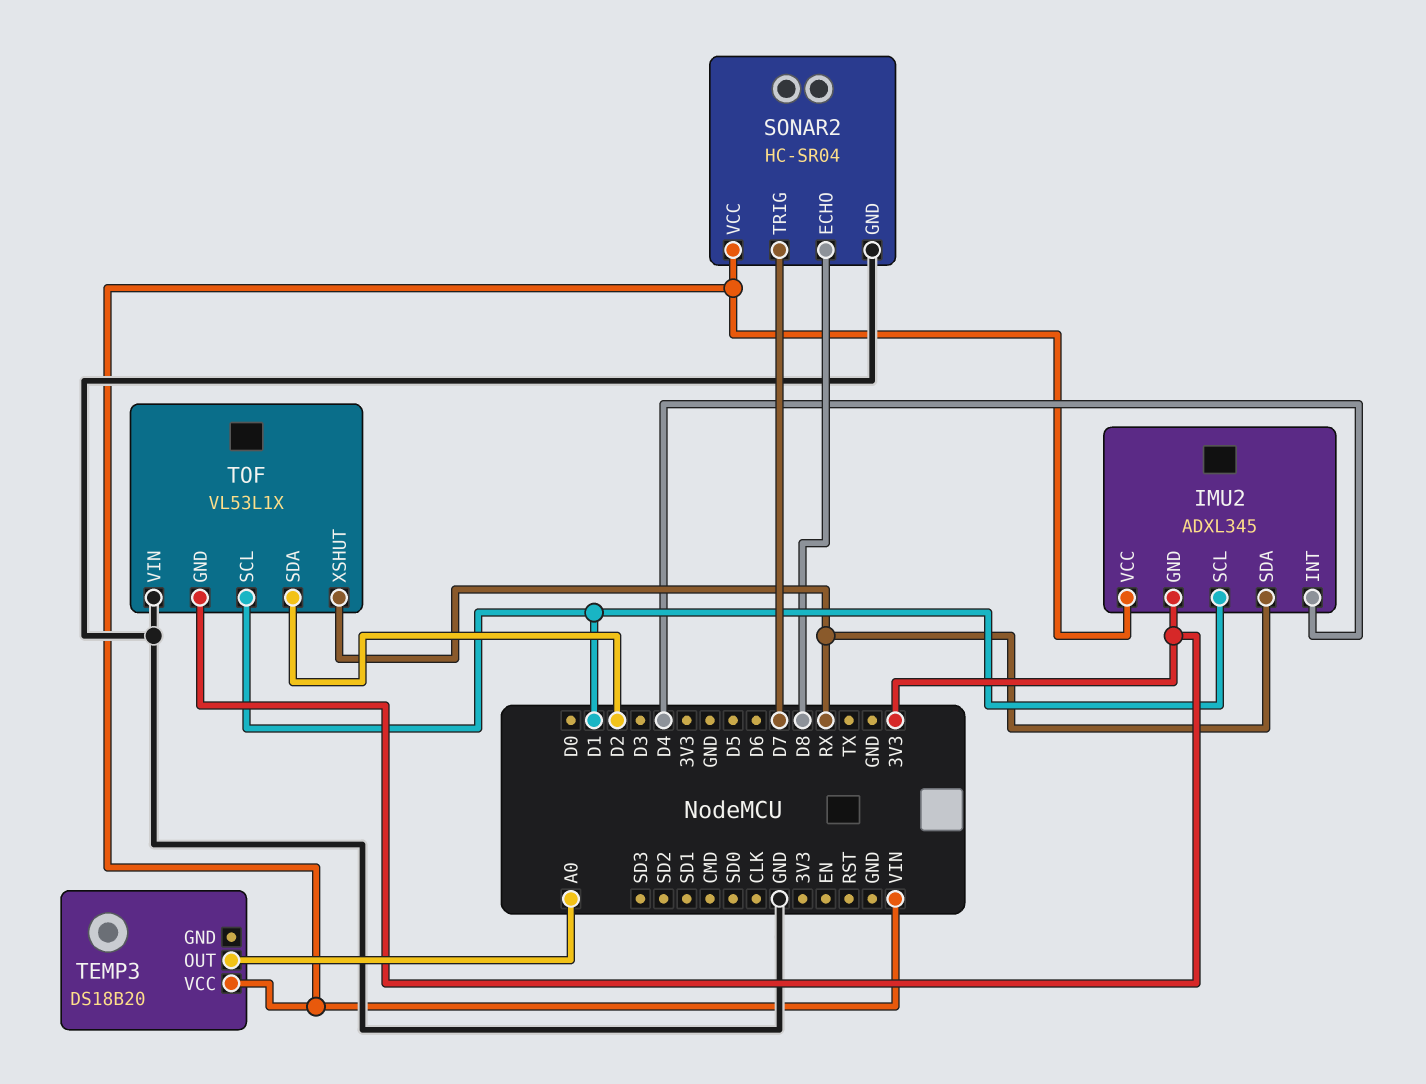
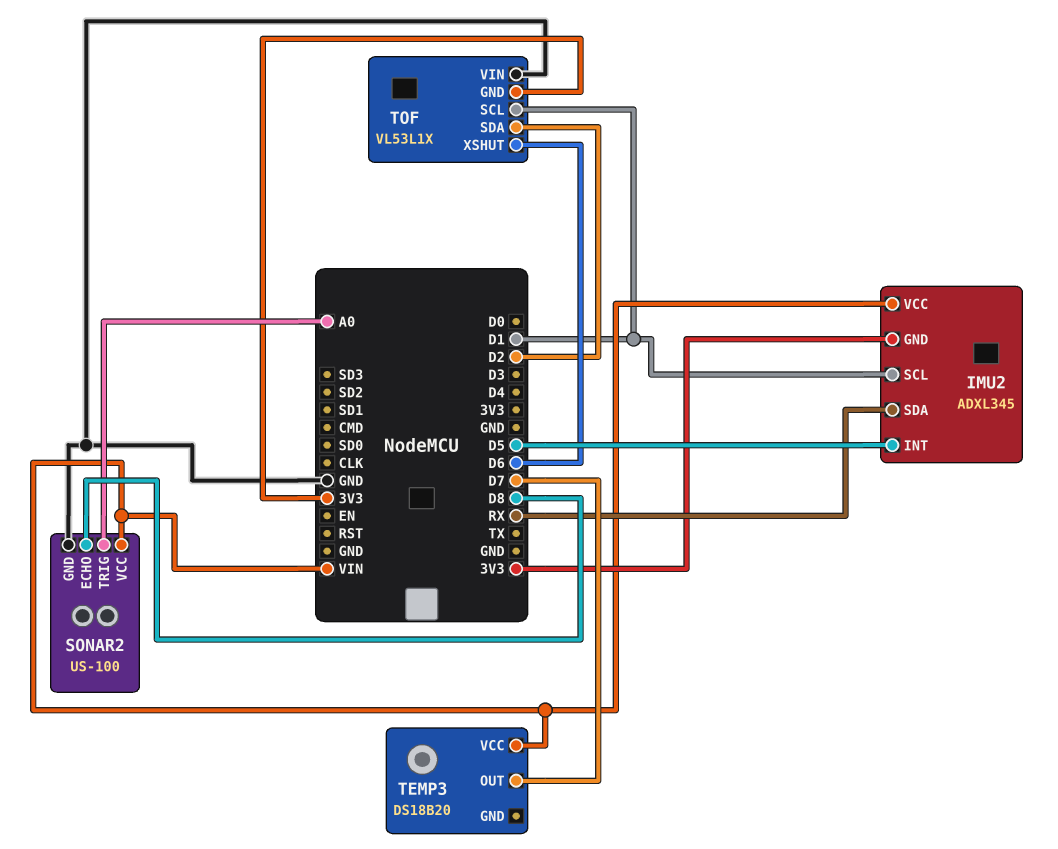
IMU2 pin INT: D4 -> D5
SONAR2: HC-SR04 -> US-100
SONAR2 pin TRIG: D7 -> A0
TEMP3 pin OUT: A0 -> D7
TOF pin XSHUT: RX -> D6

